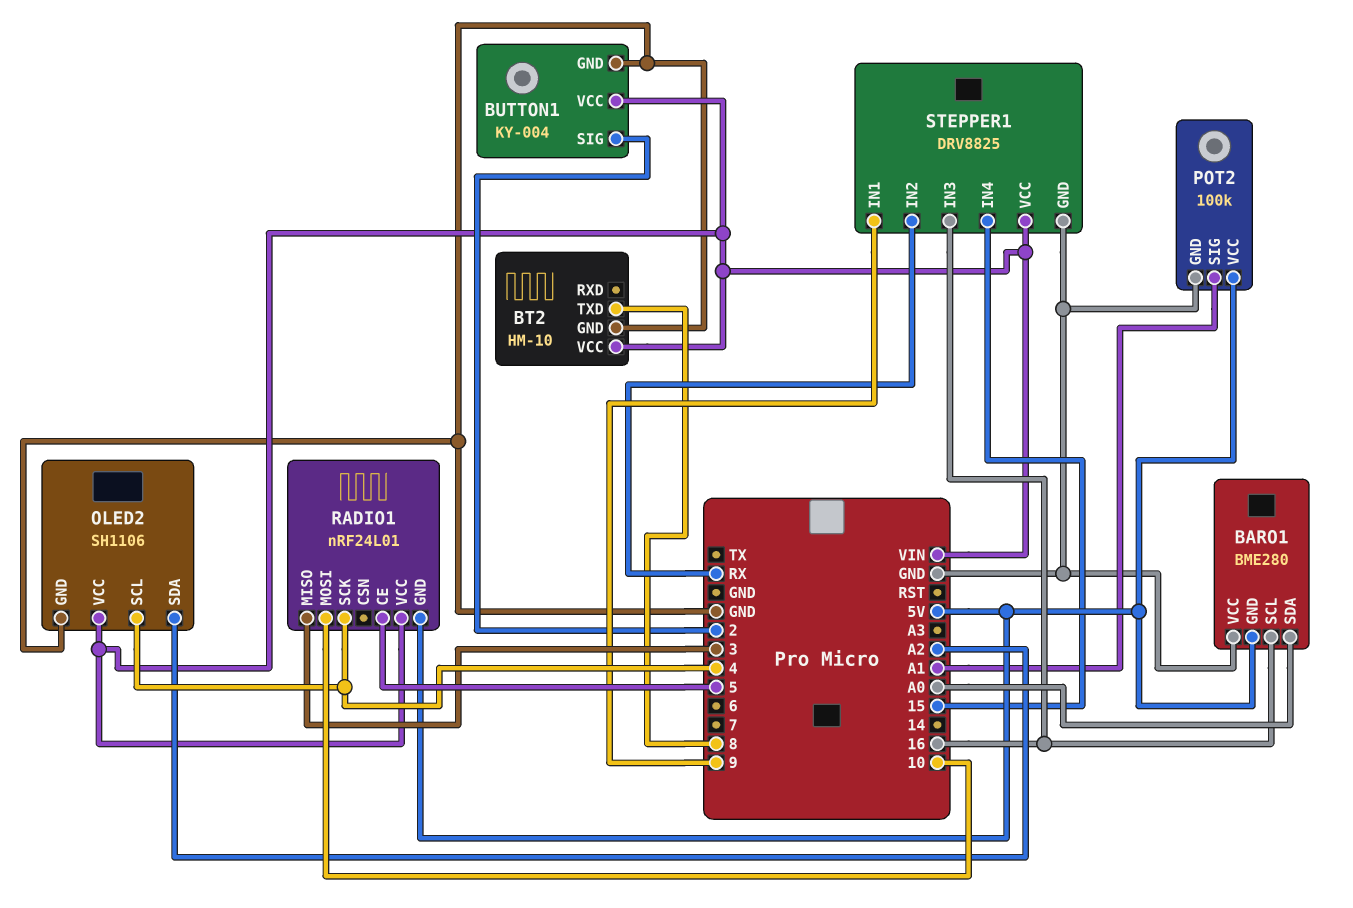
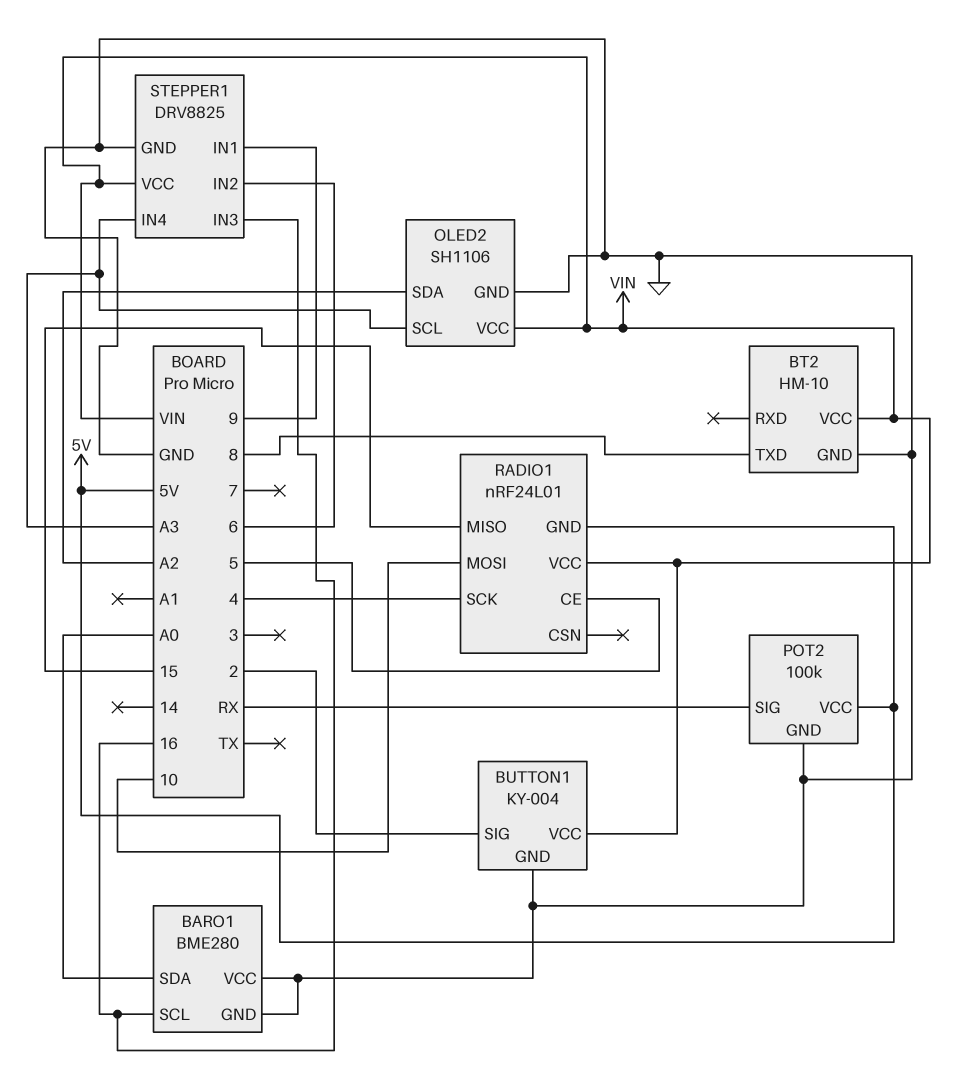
BARO1 pin GND: 5V -> GND
OLED2 pin SCL: 4 -> A3
POT2 pin SIG: A1 -> RX
RADIO1 pin MISO: 3 -> 15
STEPPER1 pin IN2: RX -> 6
STEPPER1 pin IN4: 15 -> A3

